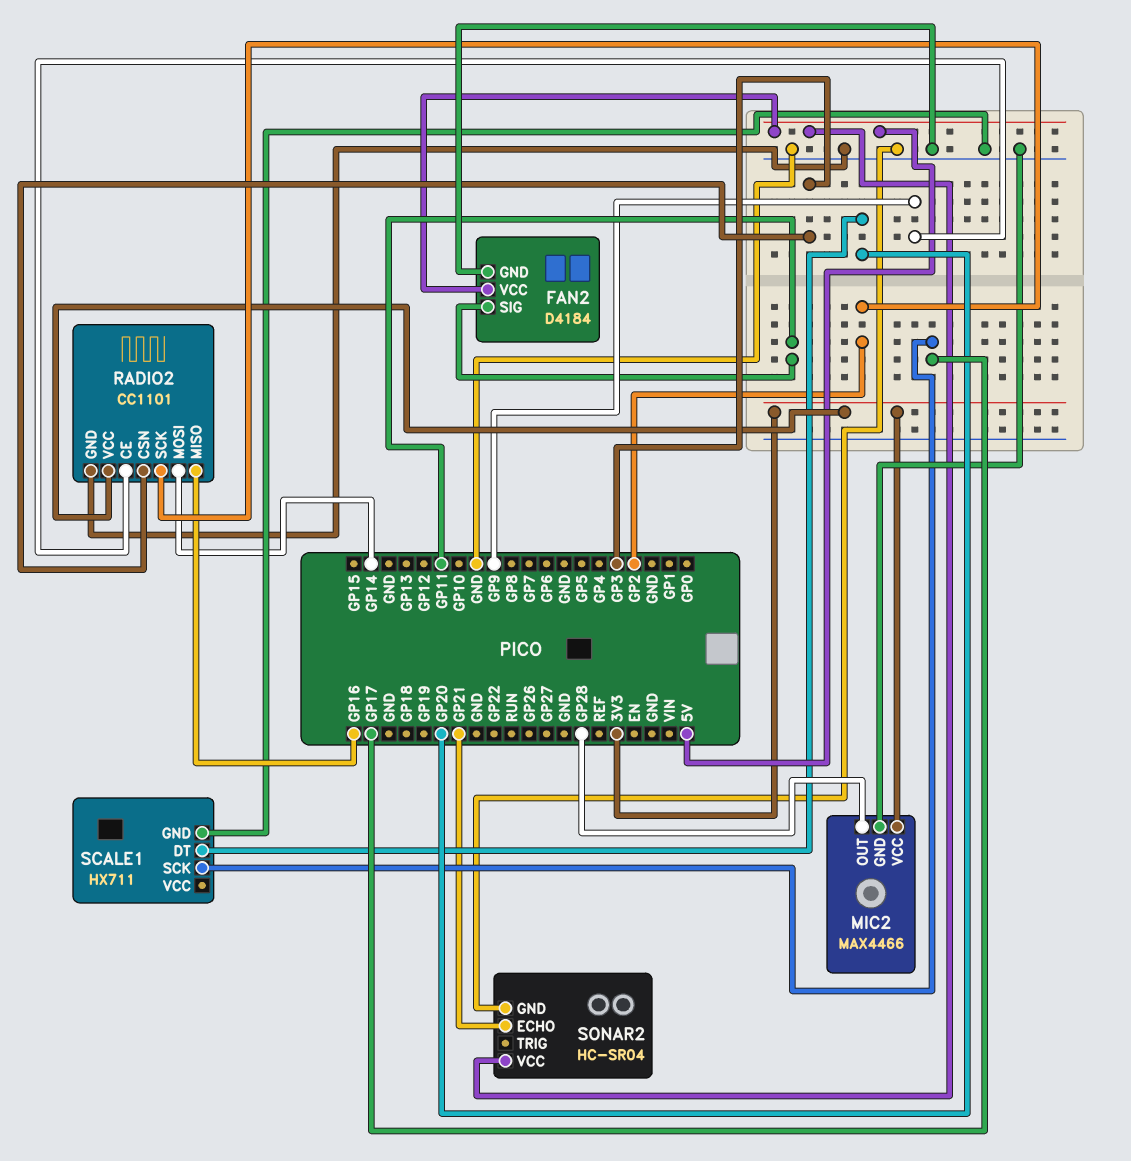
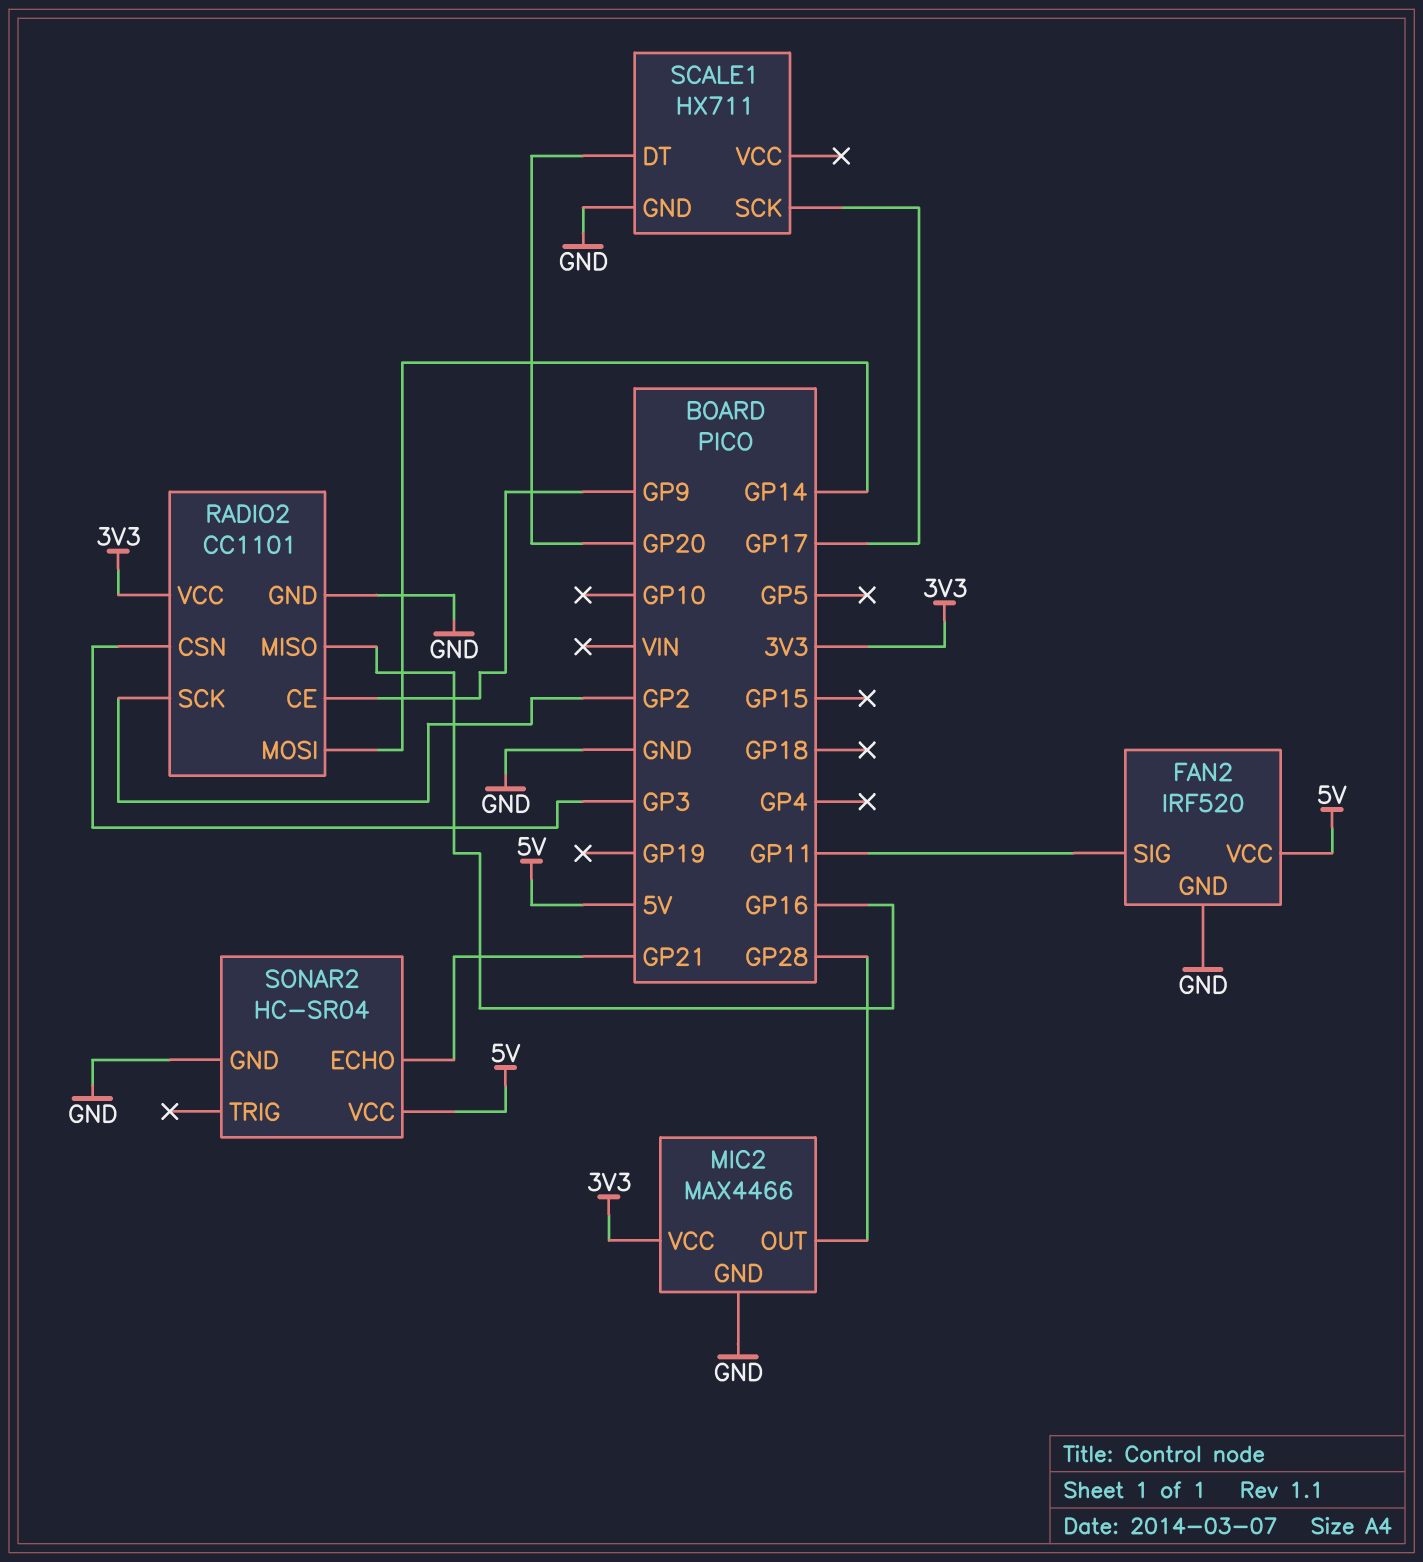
FAN2: D4184 -> IRF520

